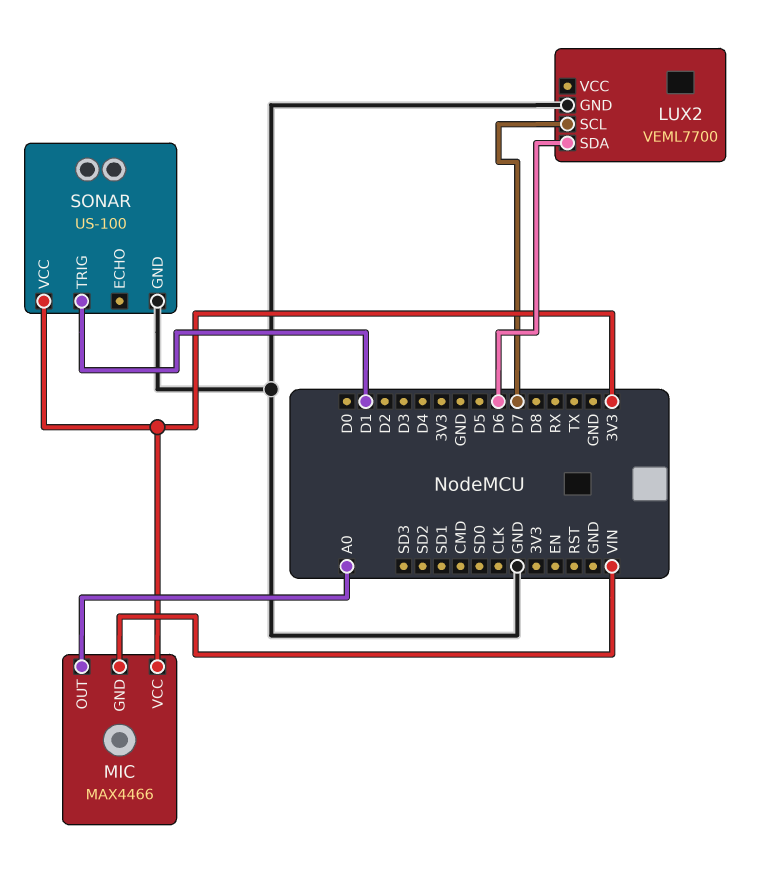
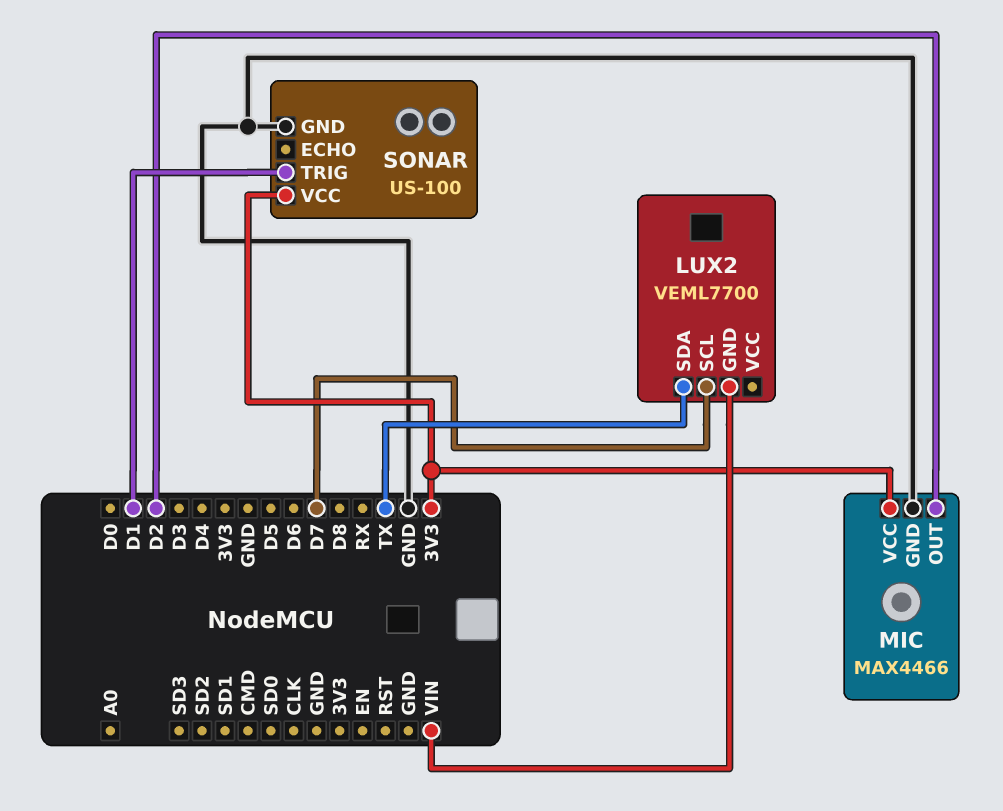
LUX2 pin GND: GND -> VIN
LUX2 pin SDA: D6 -> TX
MIC pin GND: VIN -> GND
MIC pin OUT: A0 -> D2

